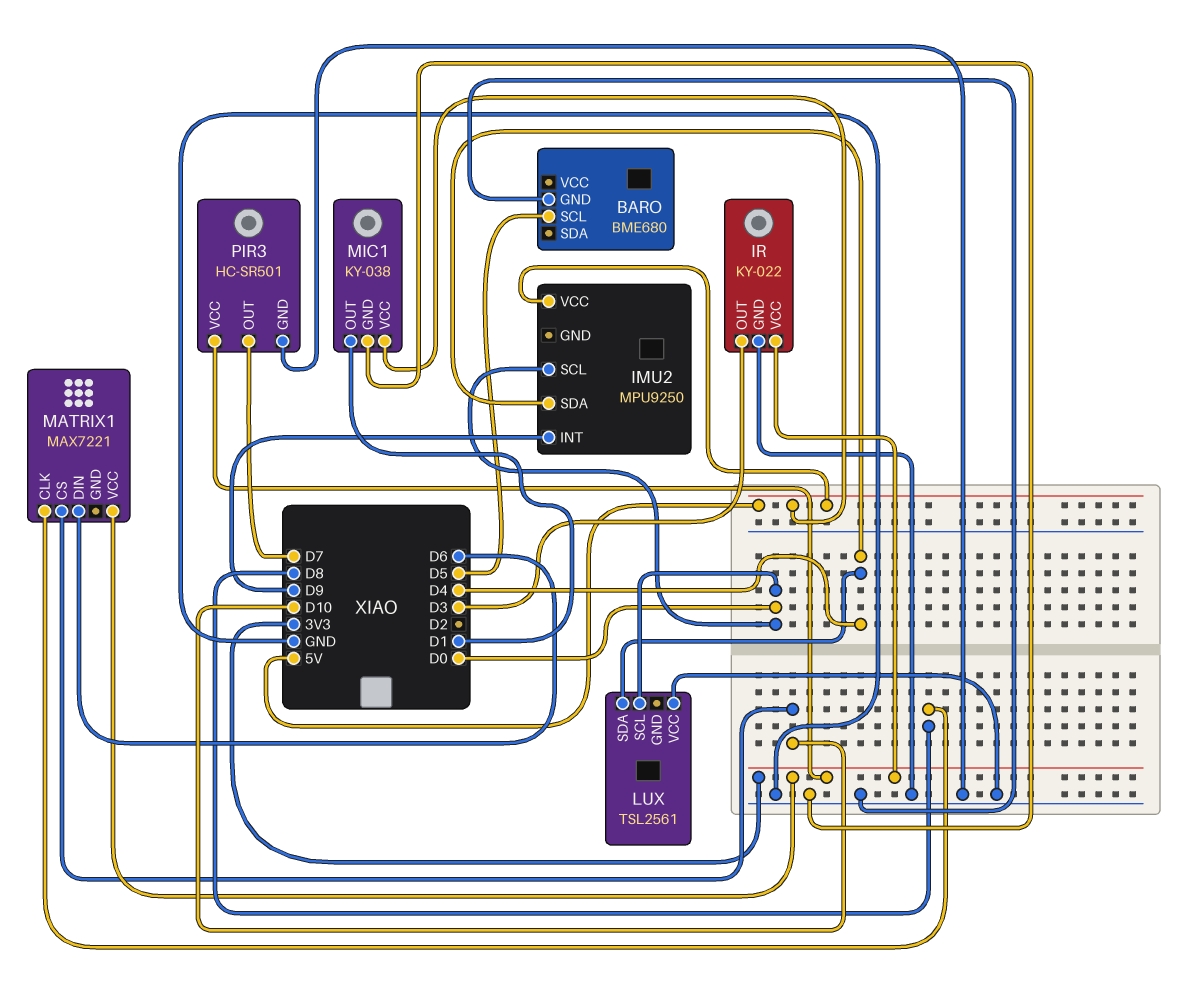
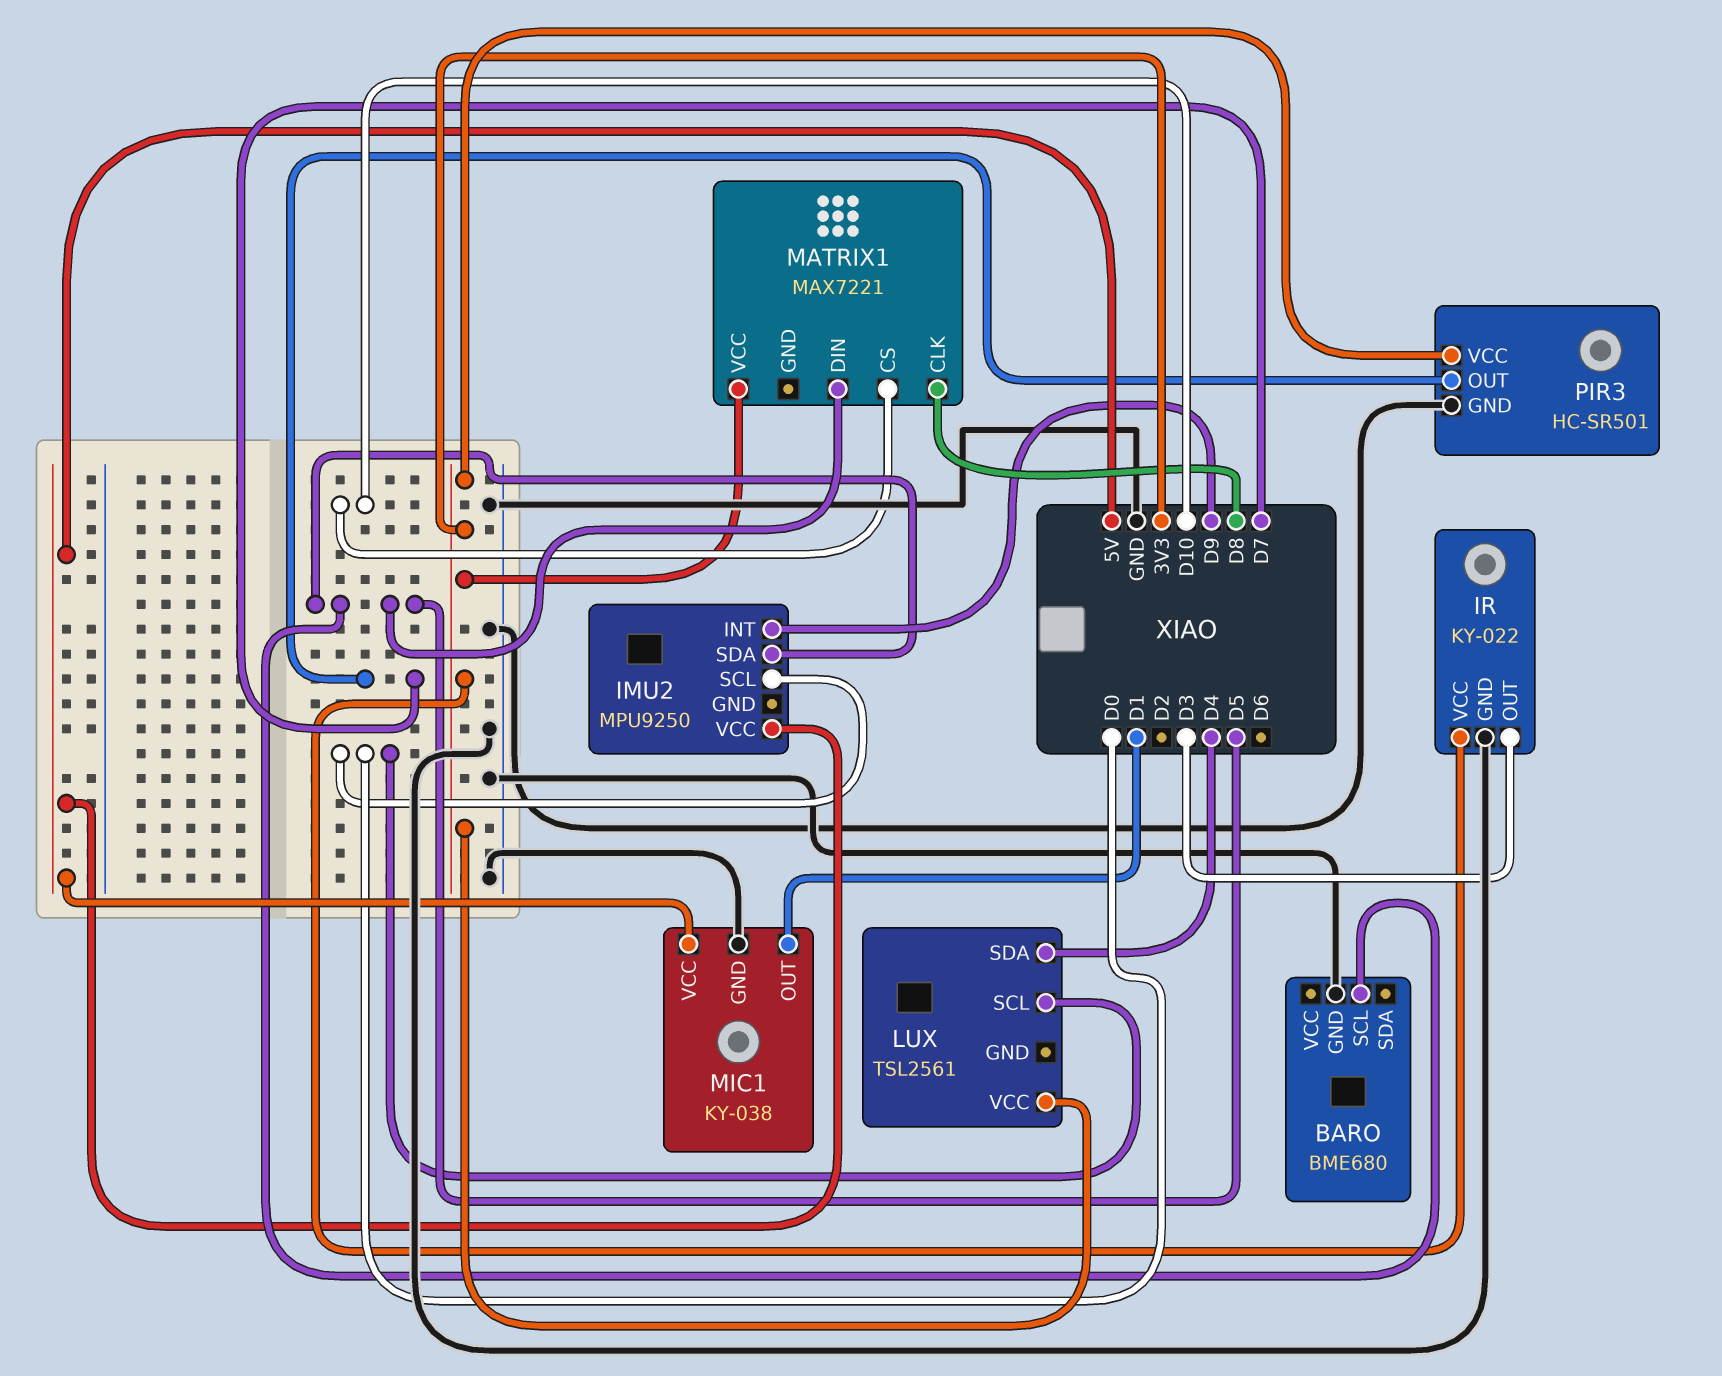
IMU2 pin SDA: D4 -> D5
LUX pin VCC: GND -> 3V3
MATRIX1 pin DIN: D6 -> D5

